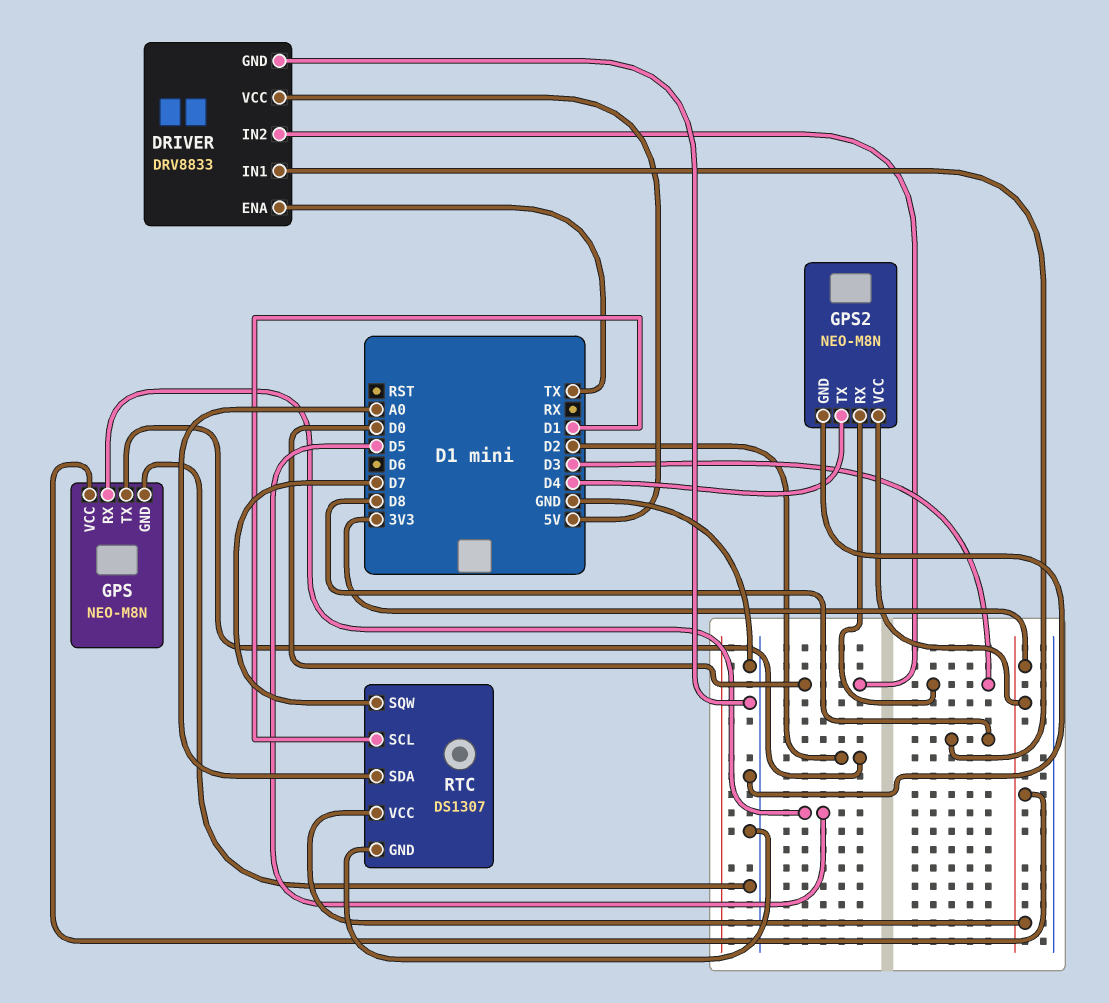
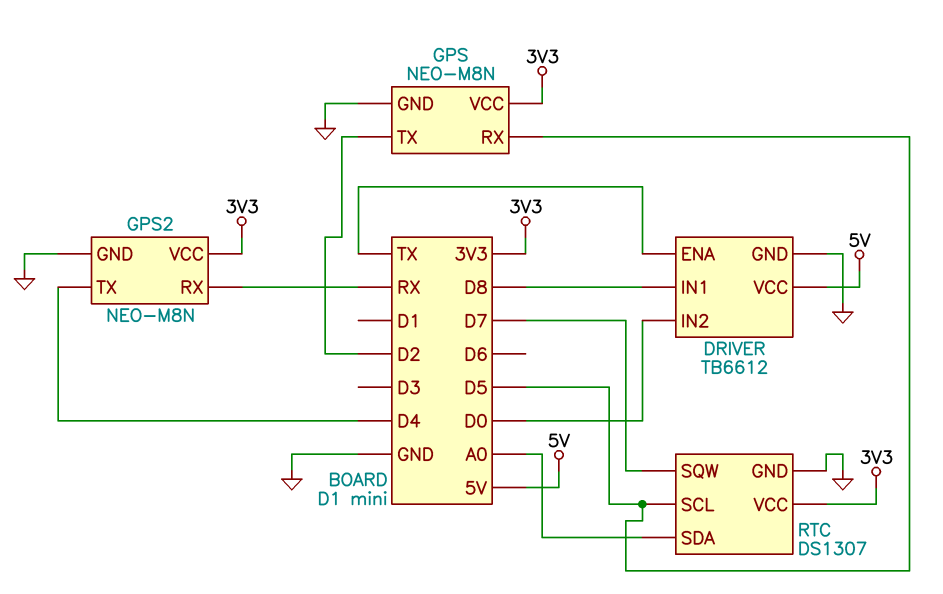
DRIVER: DRV8833 -> TB6612
GPS2 pin RX: D3 -> RX
RTC pin SCL: D1 -> D5

